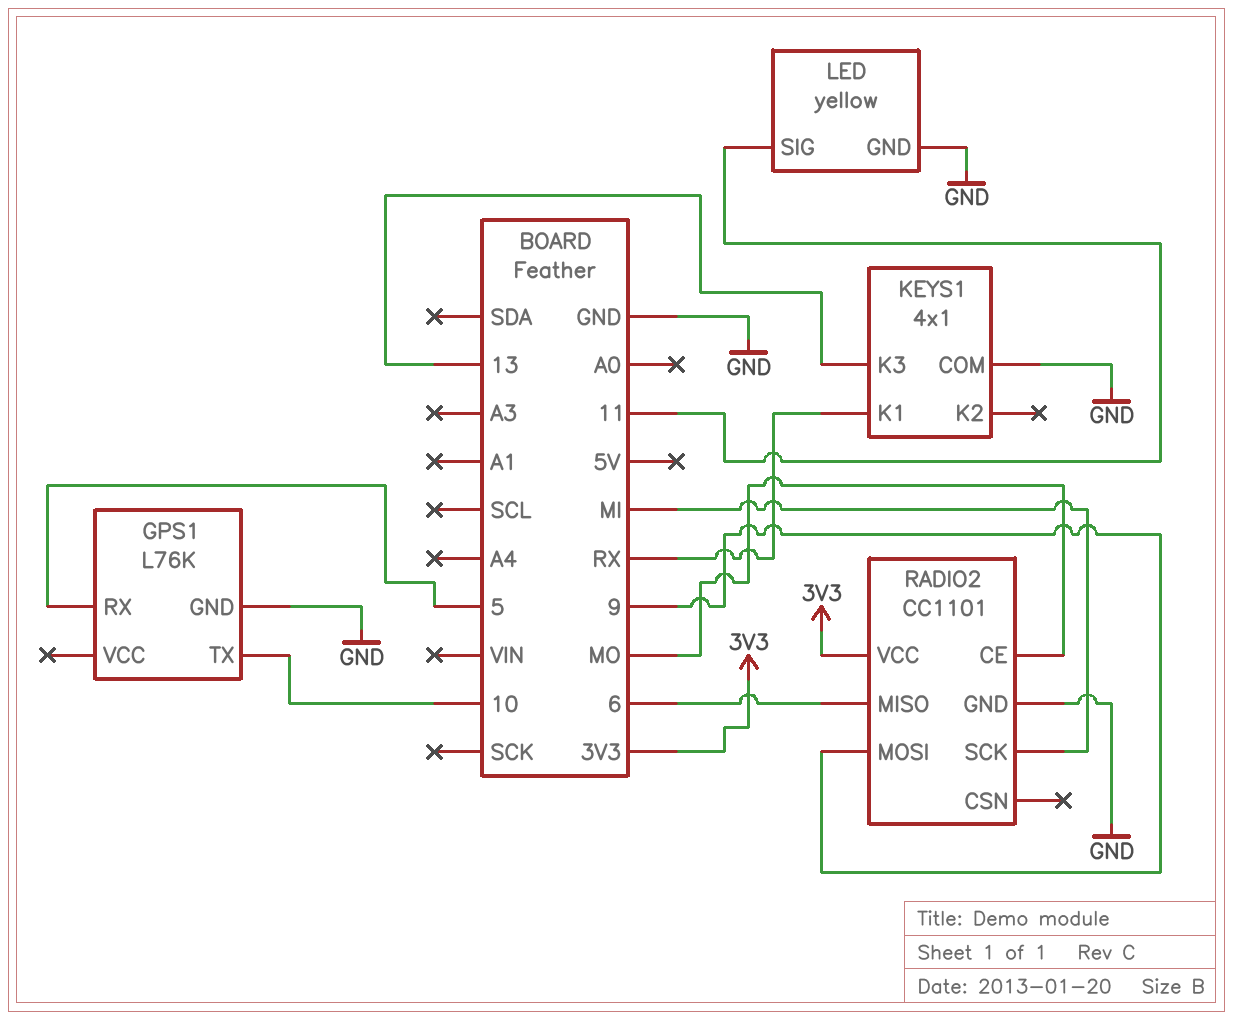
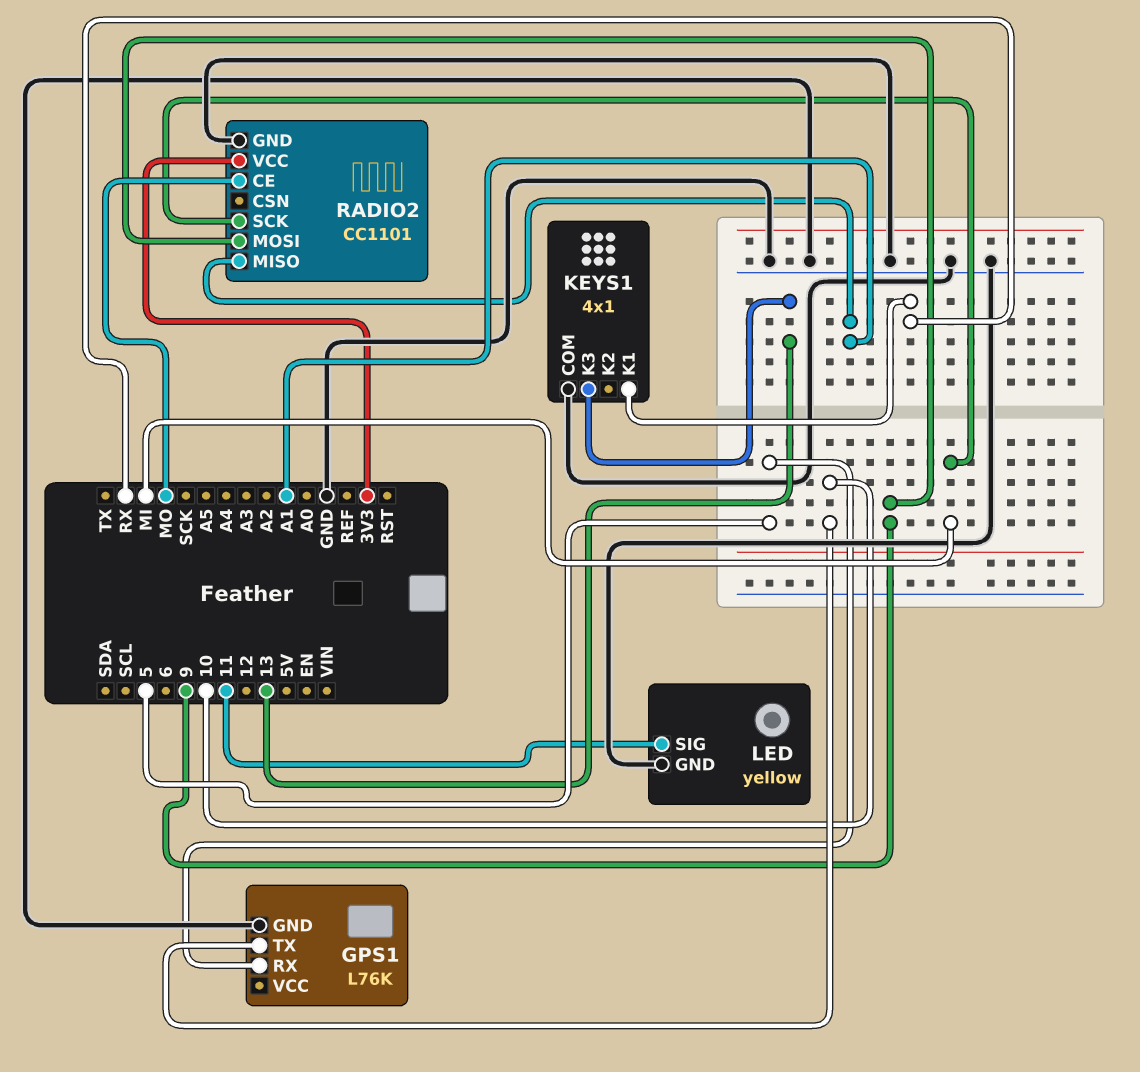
RADIO2 pin MISO: 6 -> A1

